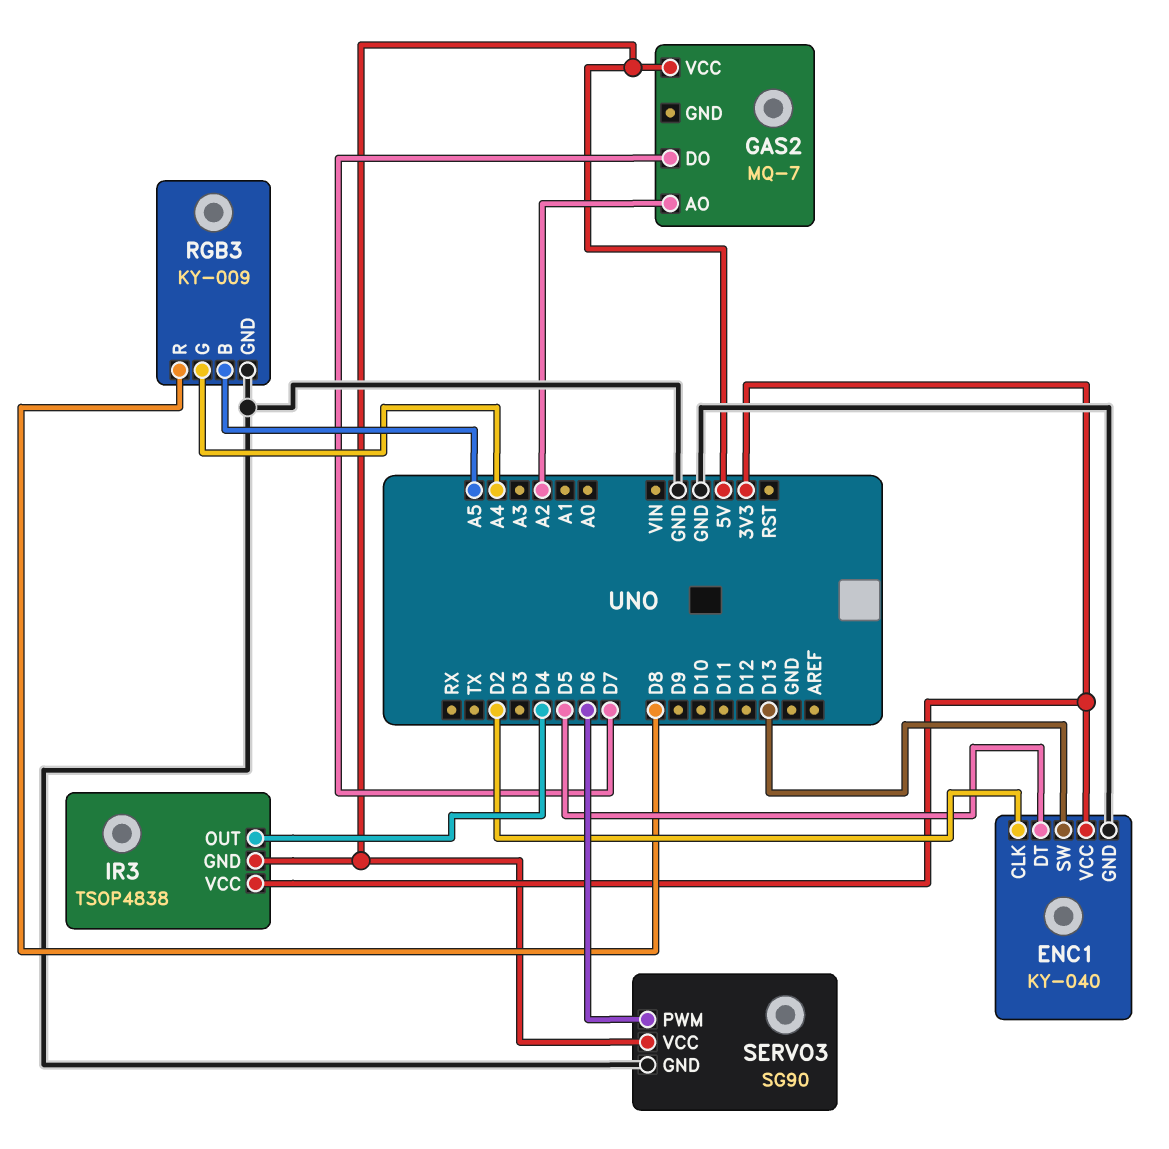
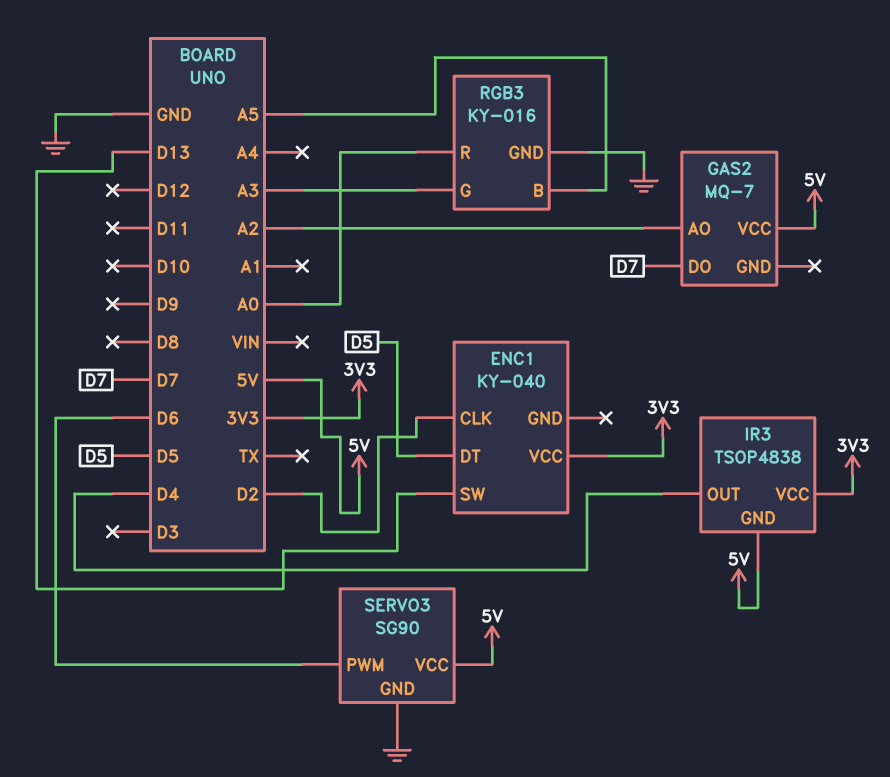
ENC1 pin GND: GND -> none
RGB3: KY-009 -> KY-016
RGB3 pin G: A4 -> A3
RGB3 pin R: D8 -> A0

